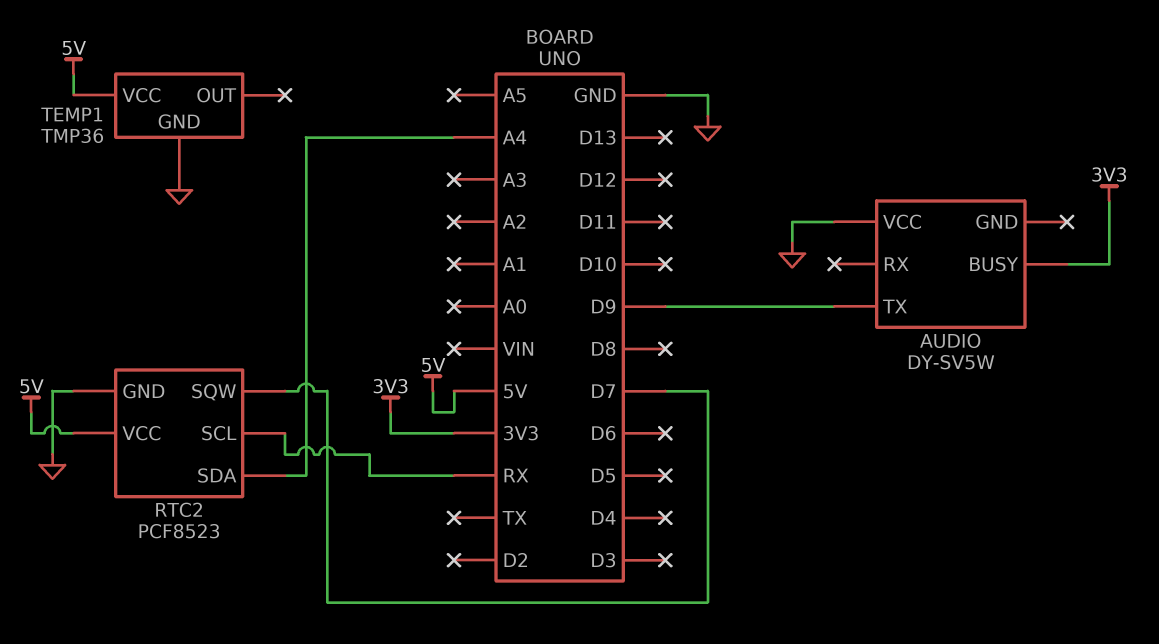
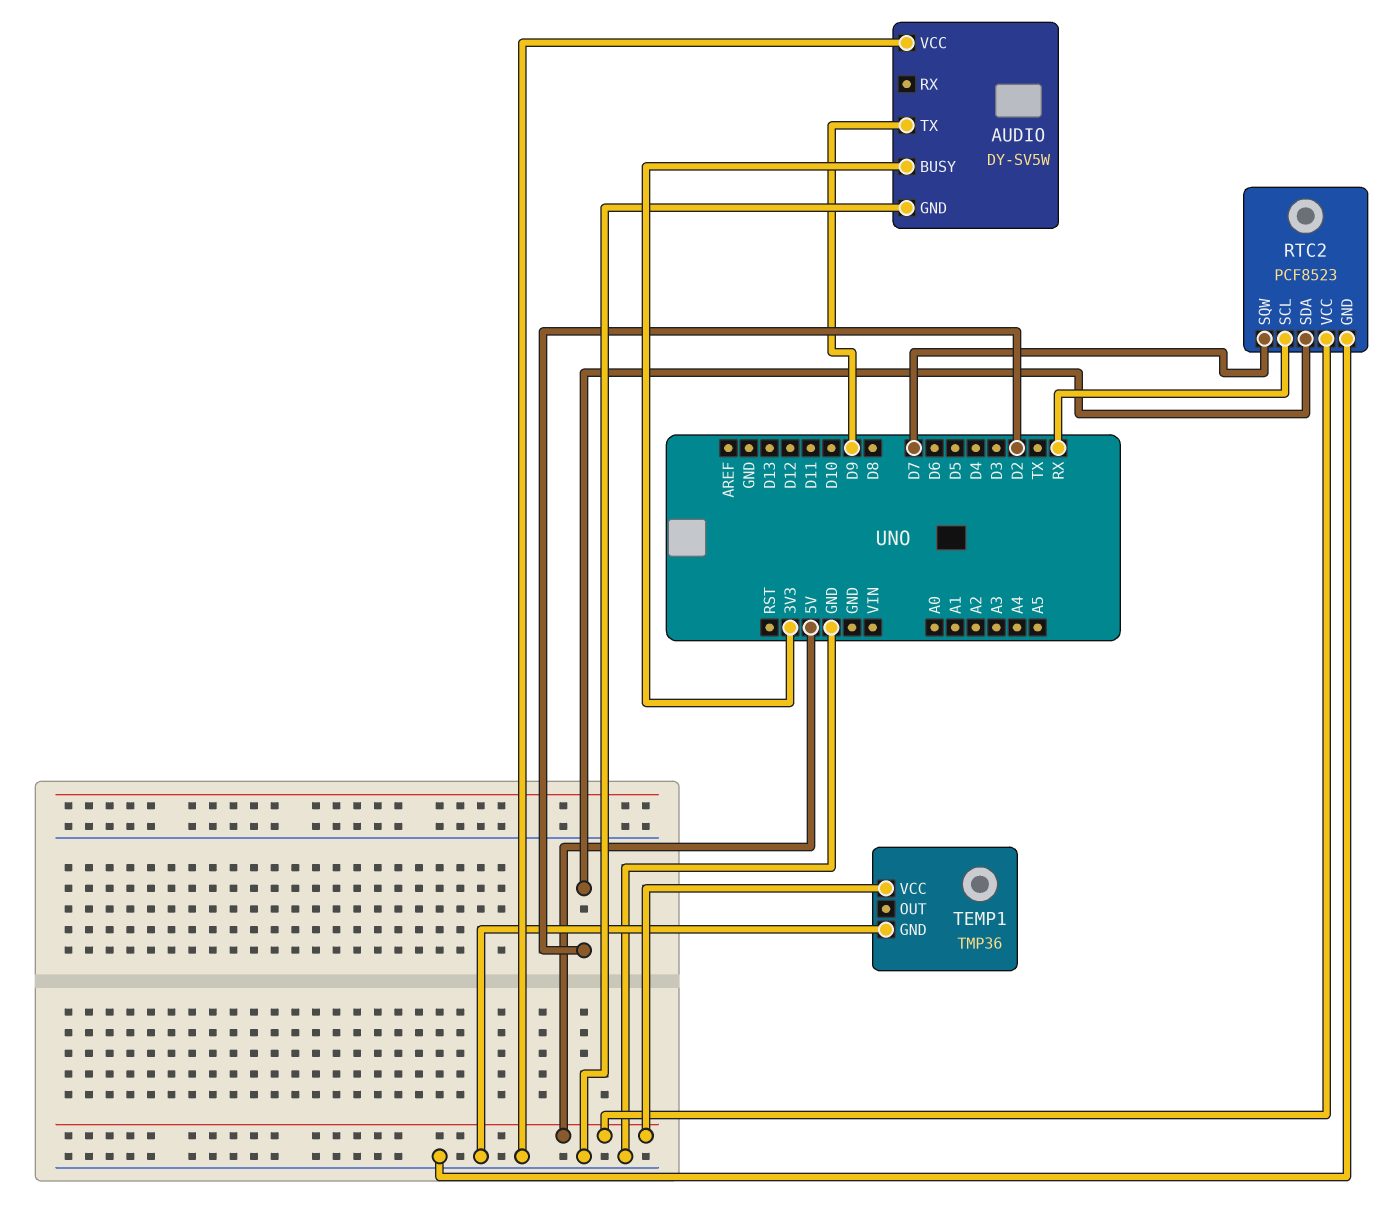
AUDIO pin GND: none -> GND
RTC2 pin SDA: A4 -> D2

